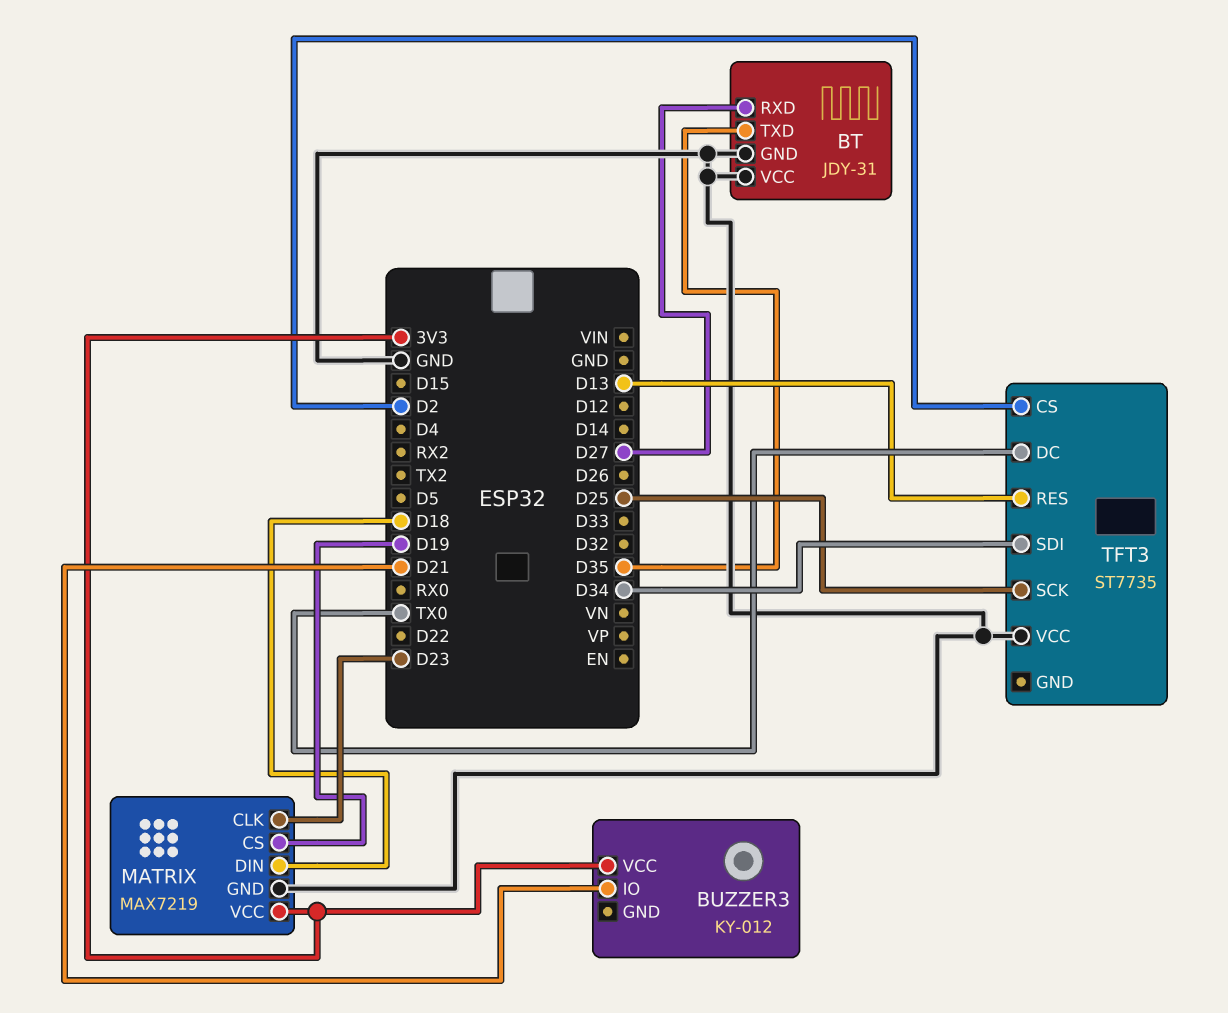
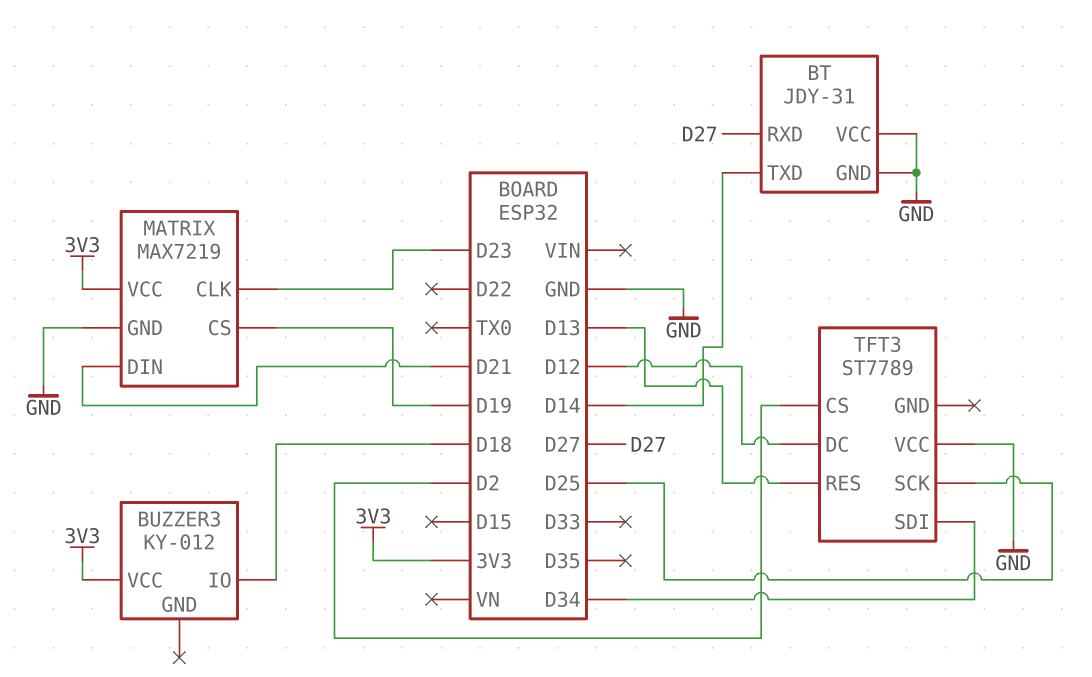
BT pin TXD: D35 -> D14
BUZZER3 pin IO: D21 -> D18
MATRIX pin DIN: D18 -> D21
TFT3: ST7735 -> ST7789
TFT3 pin DC: TX0 -> D12

